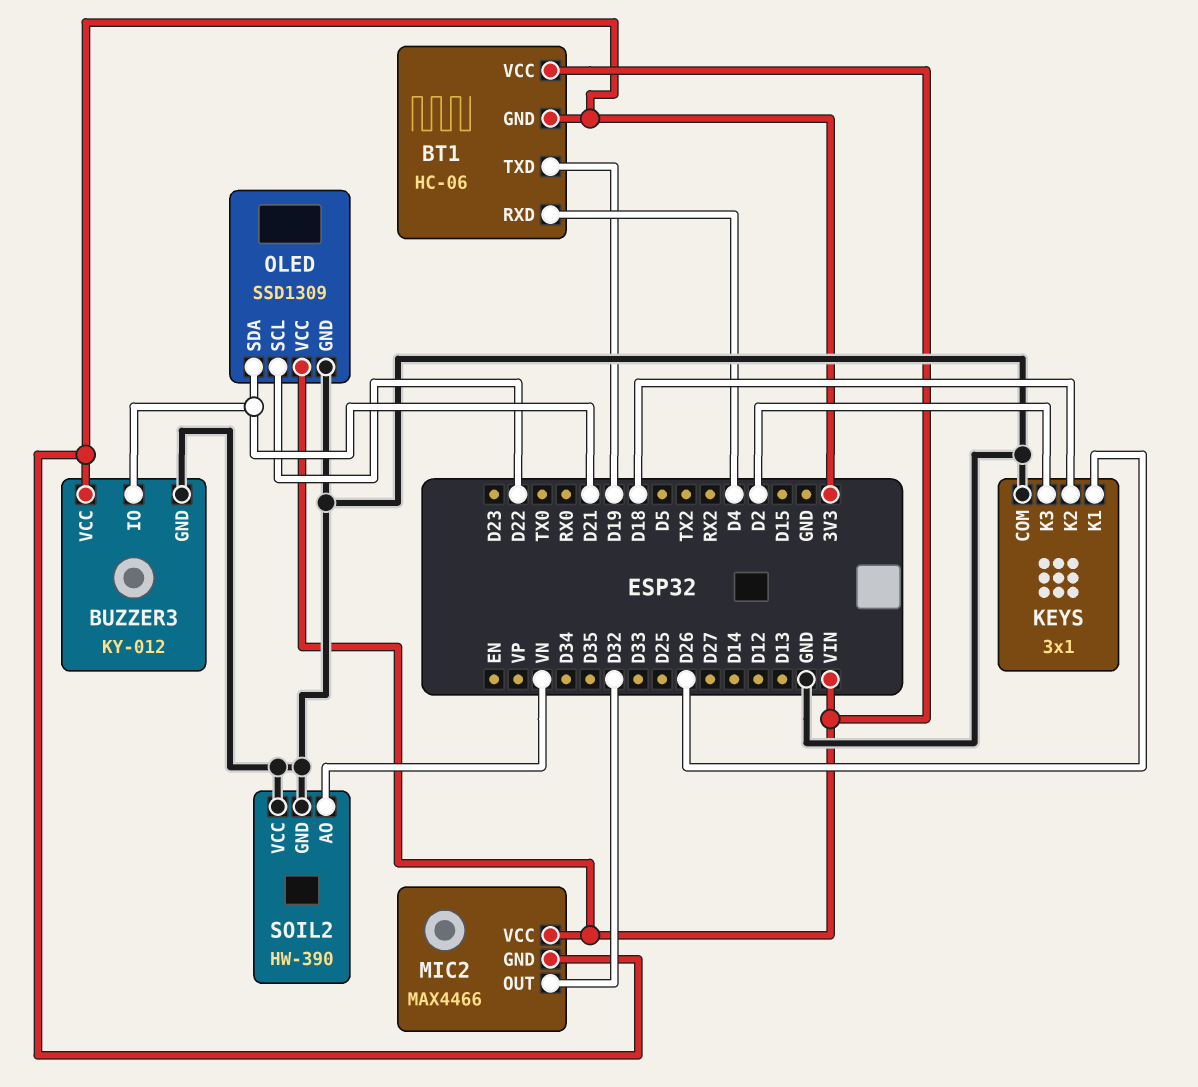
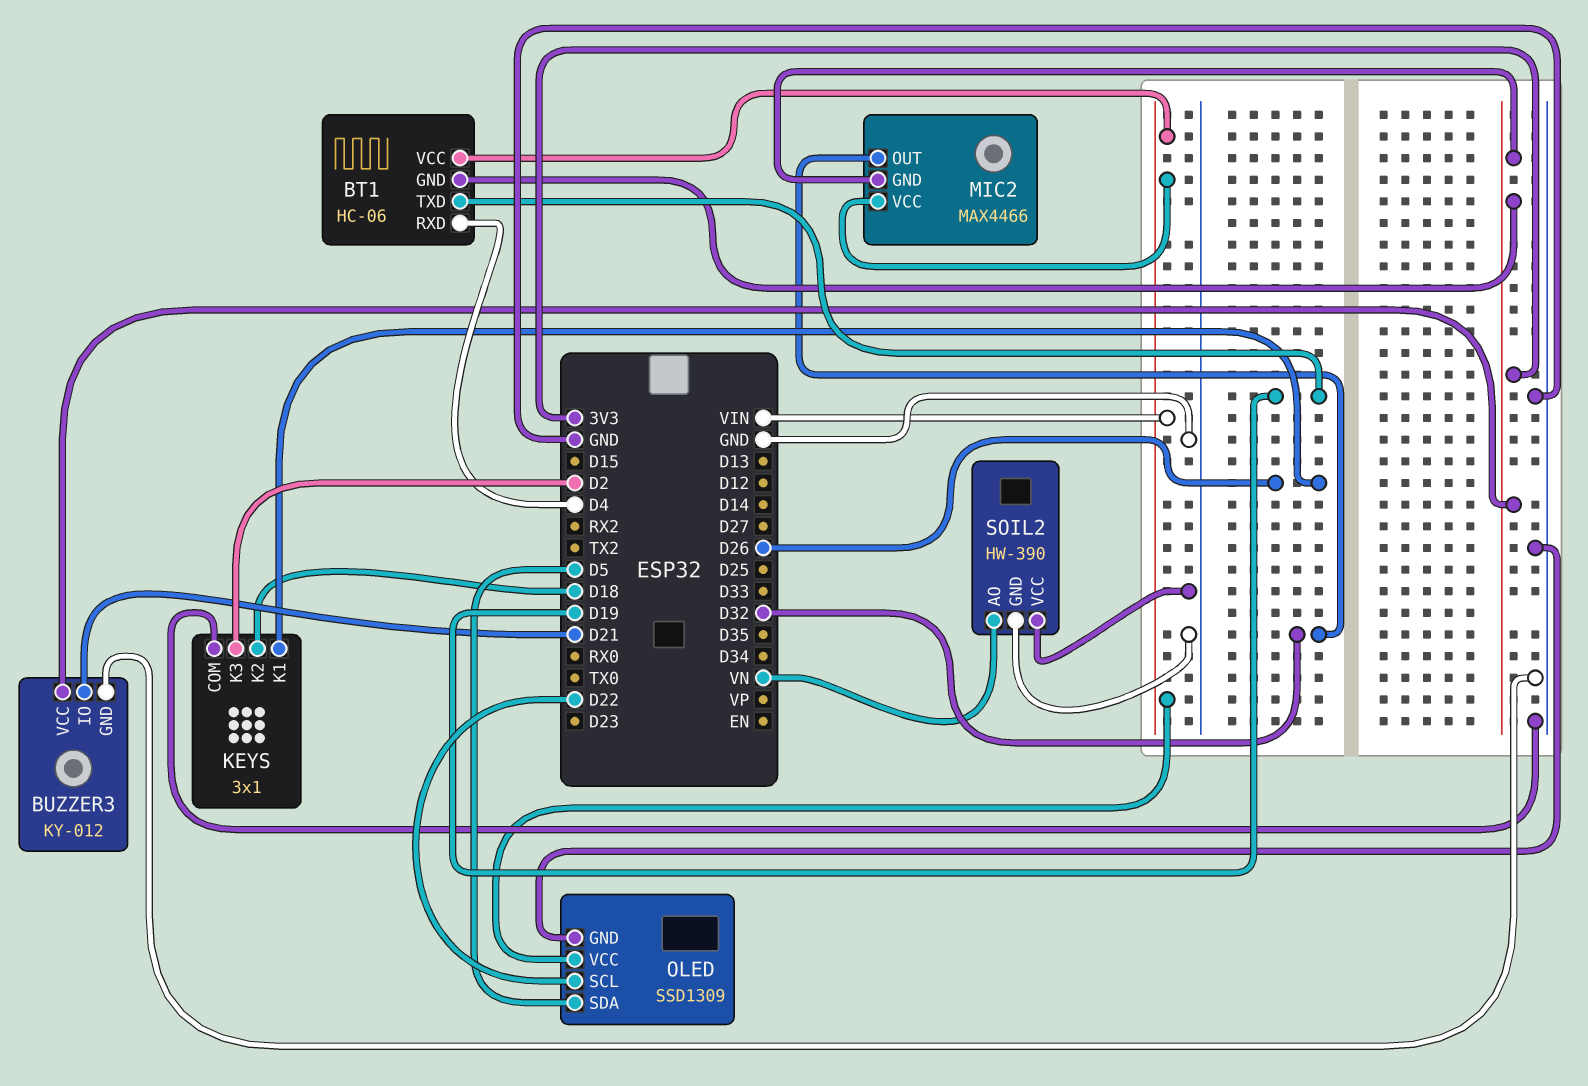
OLED pin SDA: D21 -> D5

